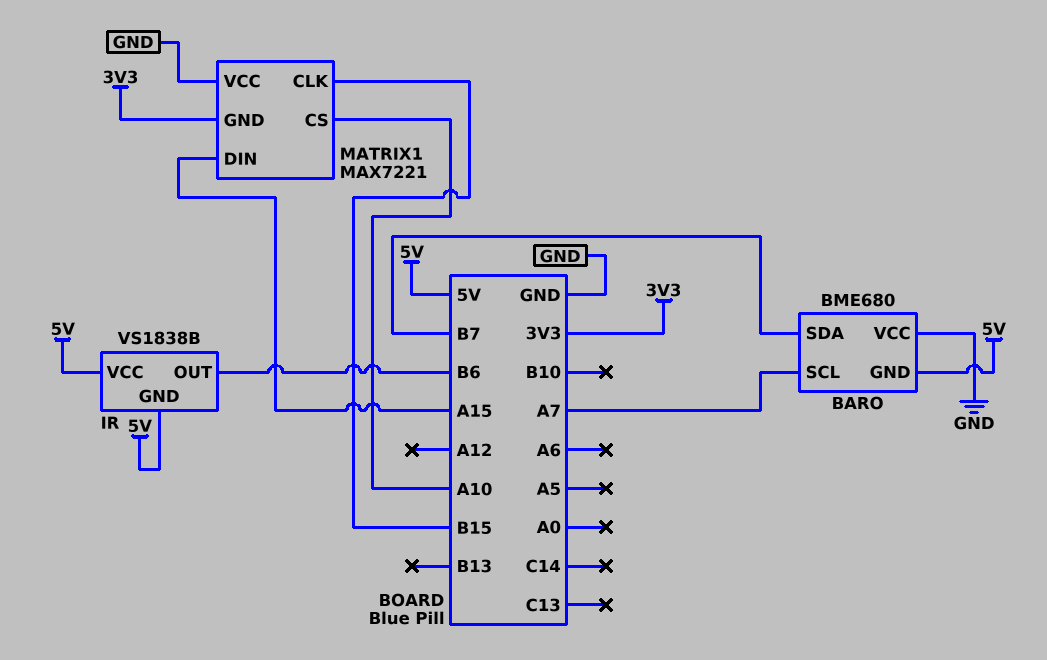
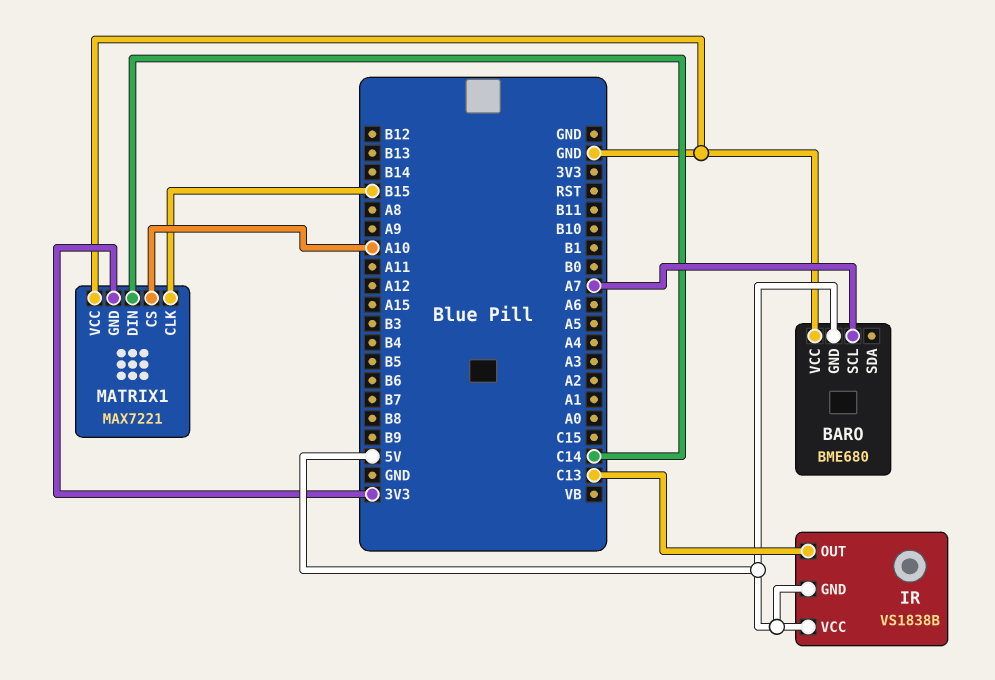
BARO pin SDA: B7 -> none
IR pin OUT: B6 -> C13
MATRIX1 pin DIN: A15 -> C14

